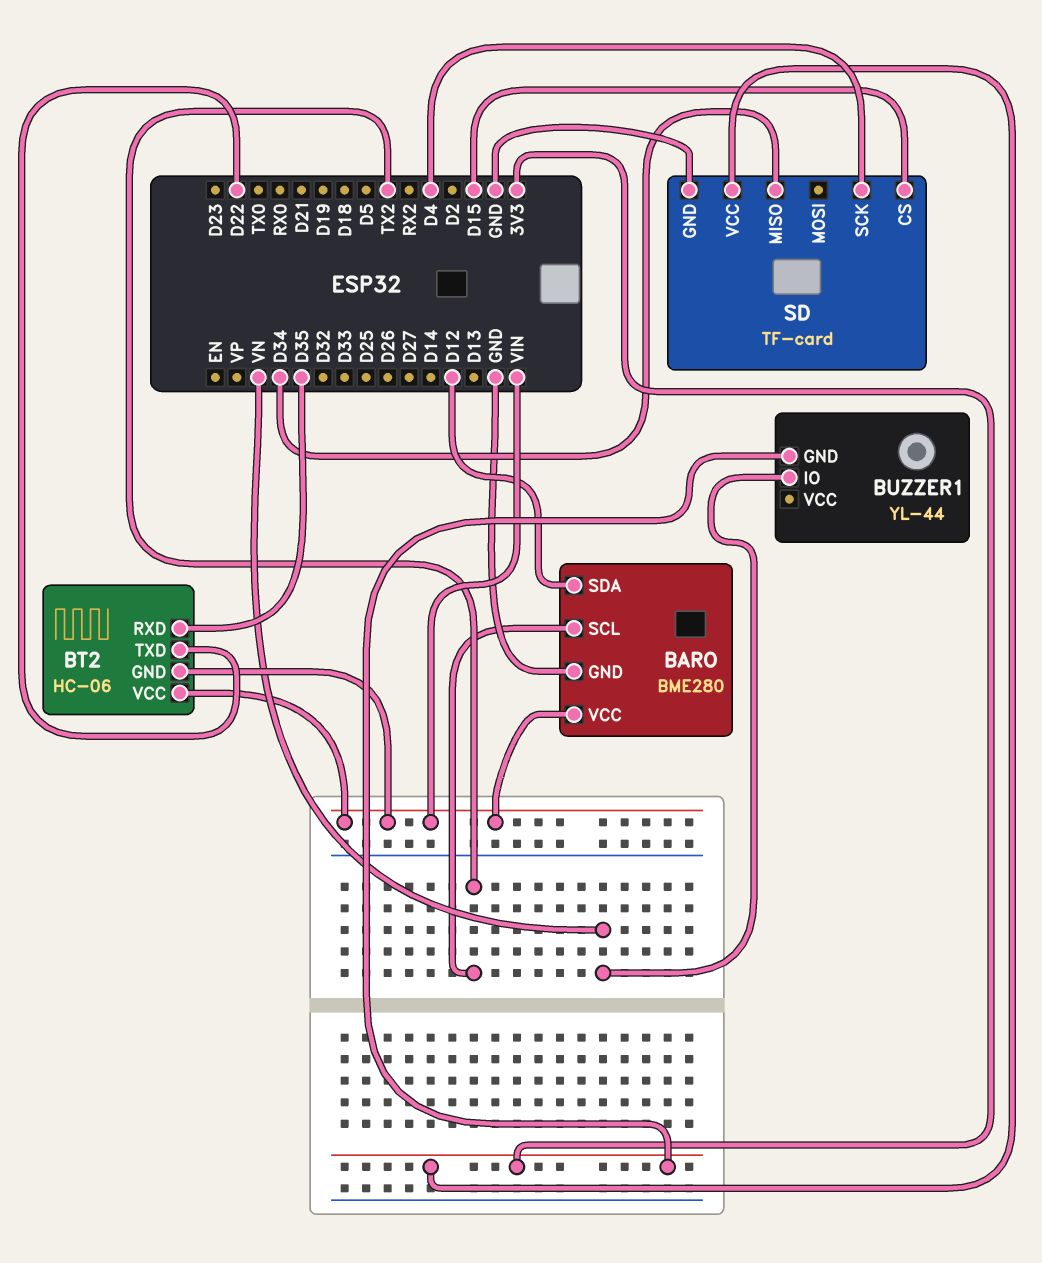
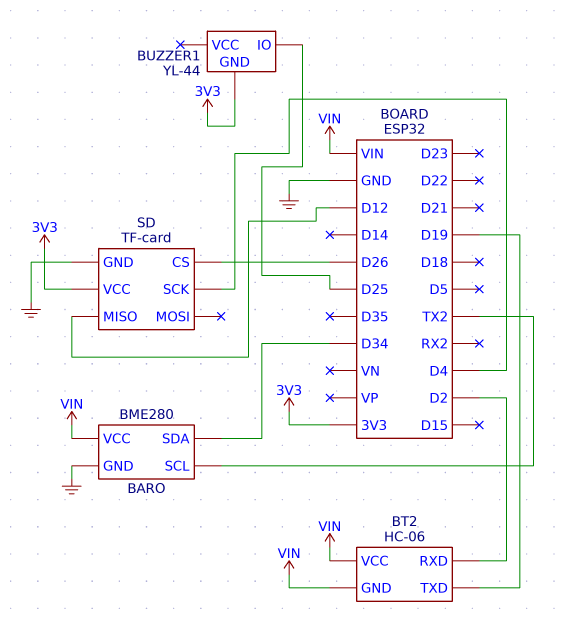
BARO pin SDA: D12 -> D34
BT2 pin RXD: D35 -> D2
BT2 pin TXD: D22 -> D19
BUZZER1 pin IO: VN -> D25
SD pin CS: D15 -> D26
SD pin MISO: D34 -> D12

